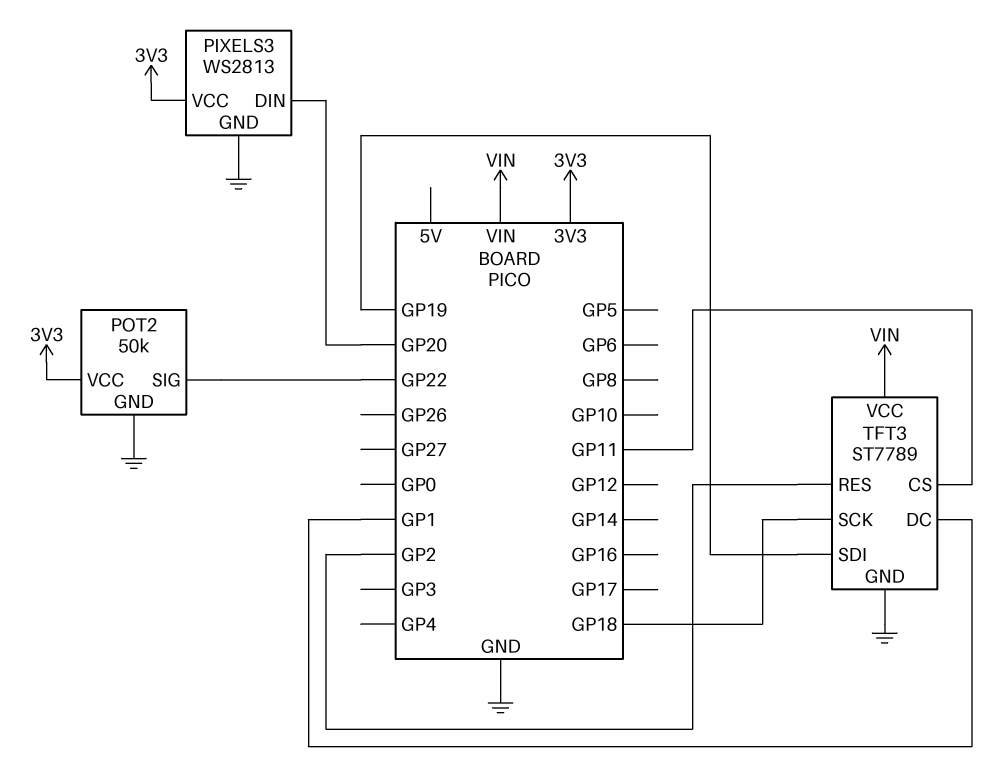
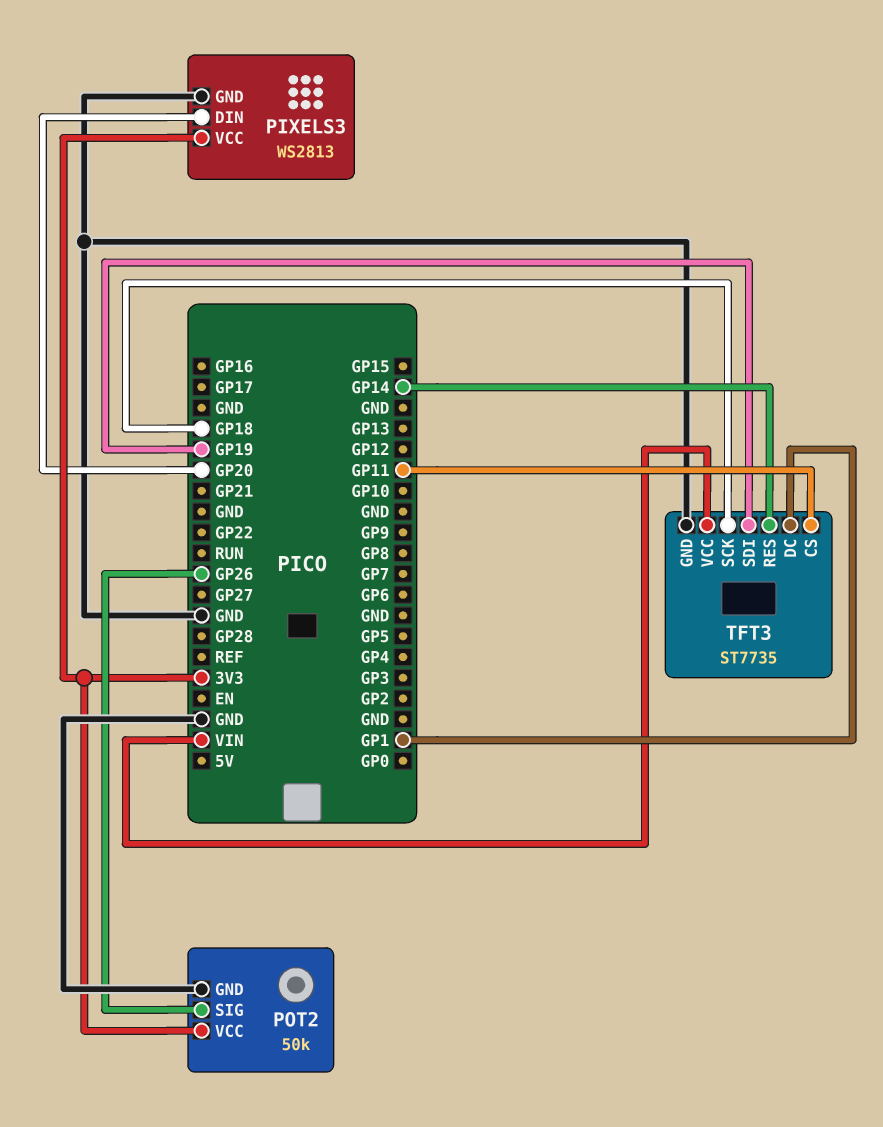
POT2 pin SIG: GP22 -> GP26
TFT3: ST7789 -> ST7735
TFT3 pin RES: GP2 -> GP14

